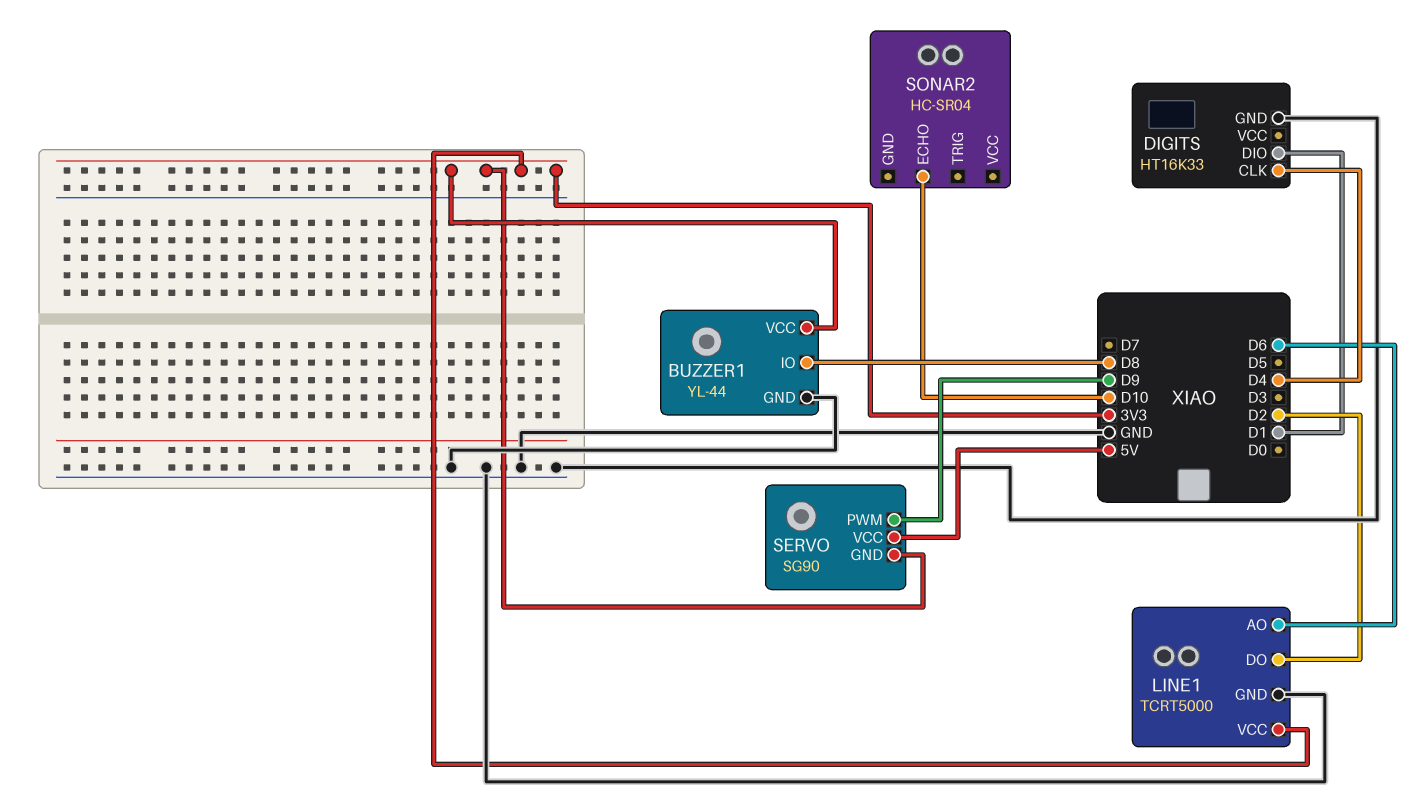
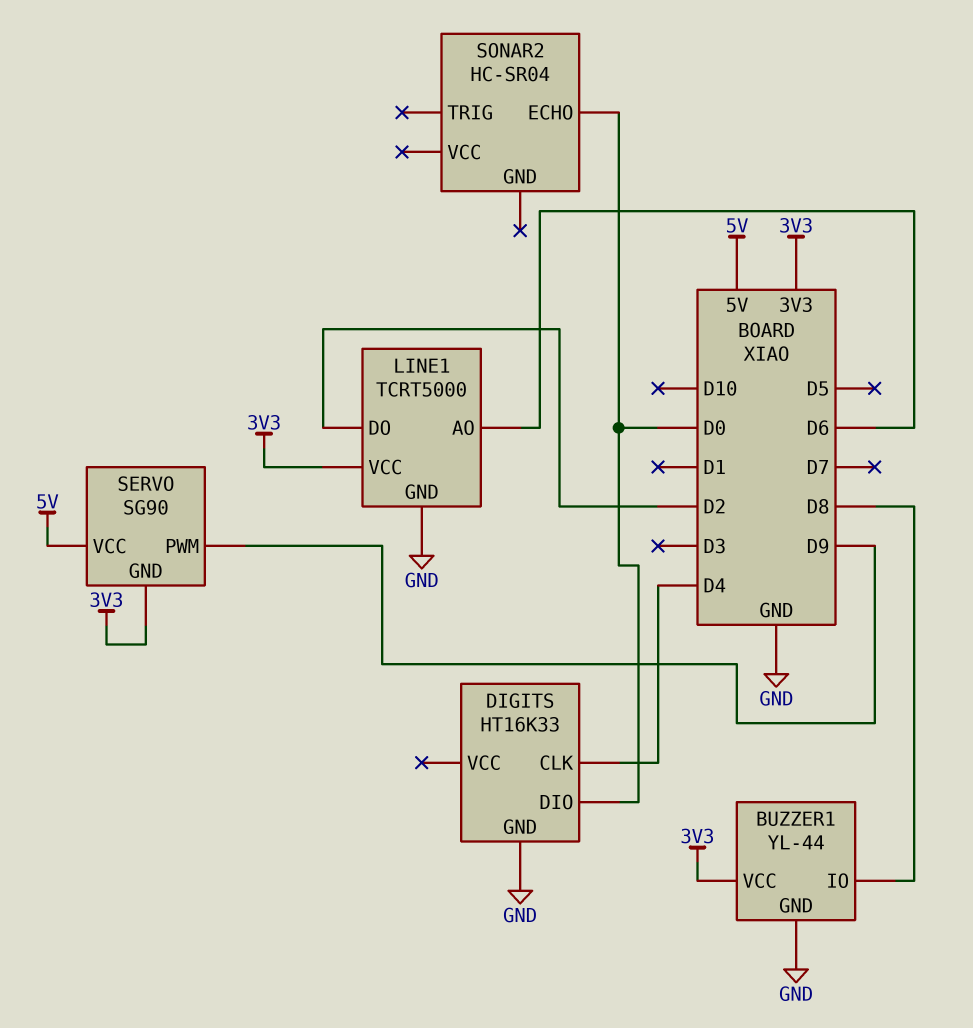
DIGITS pin DIO: D1 -> D0
SONAR2 pin ECHO: D10 -> D0

